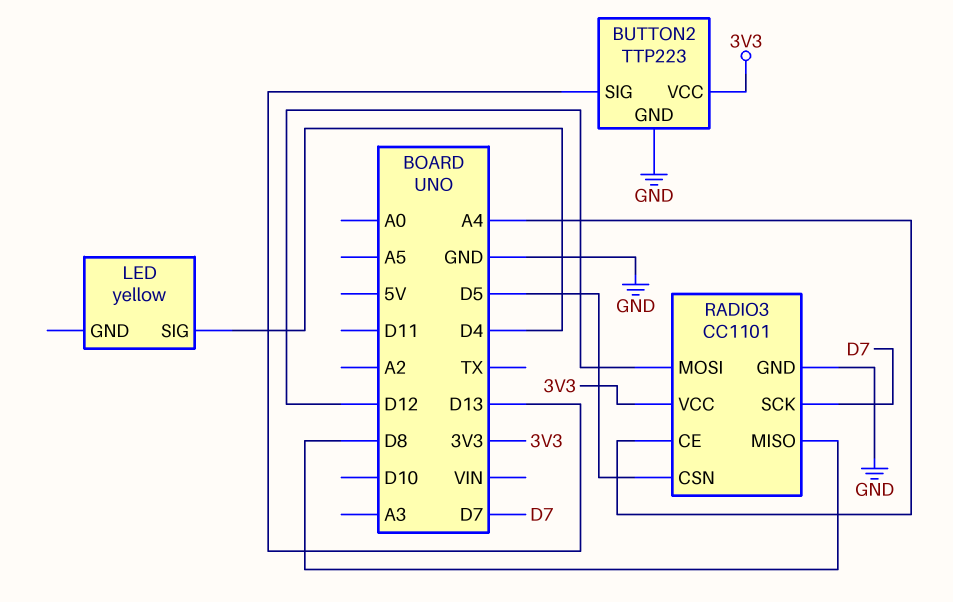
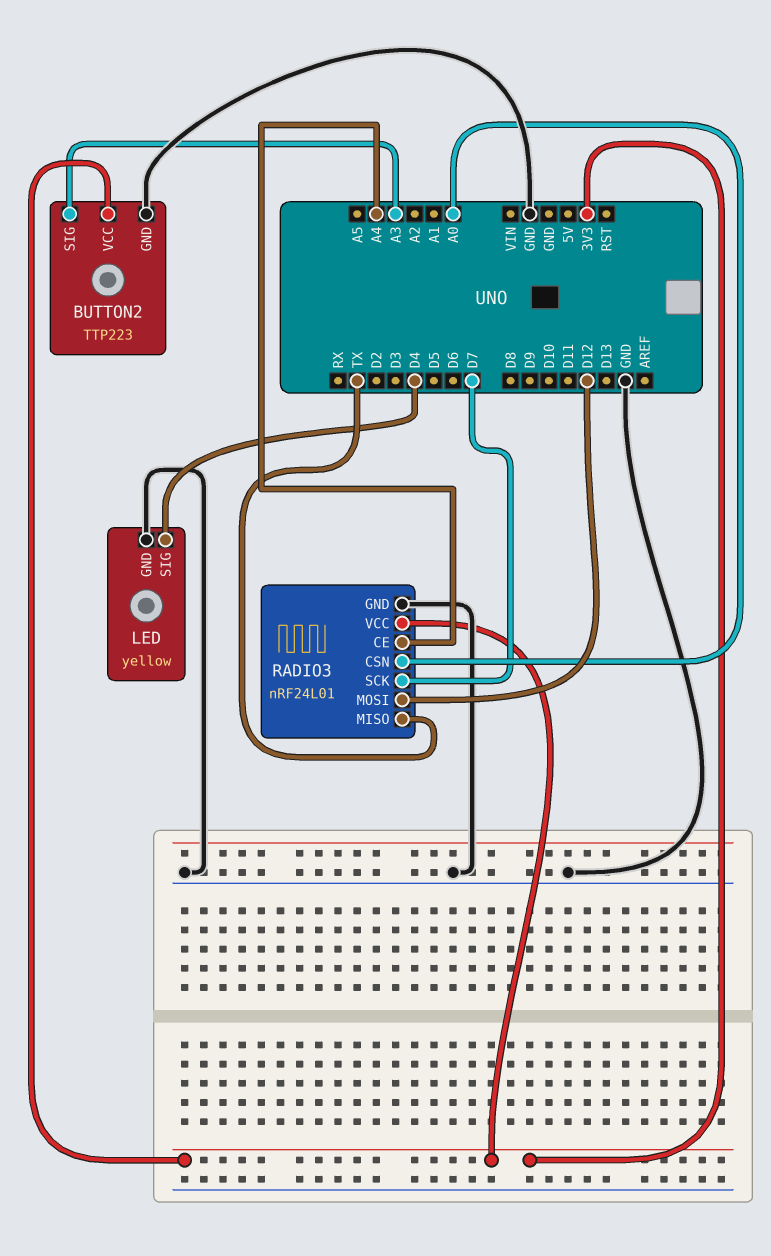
BUTTON2 pin SIG: D13 -> A3
LED pin GND: none -> GND
RADIO3: CC1101 -> nRF24L01
RADIO3 pin CSN: D5 -> A0
RADIO3 pin MISO: D8 -> TX

